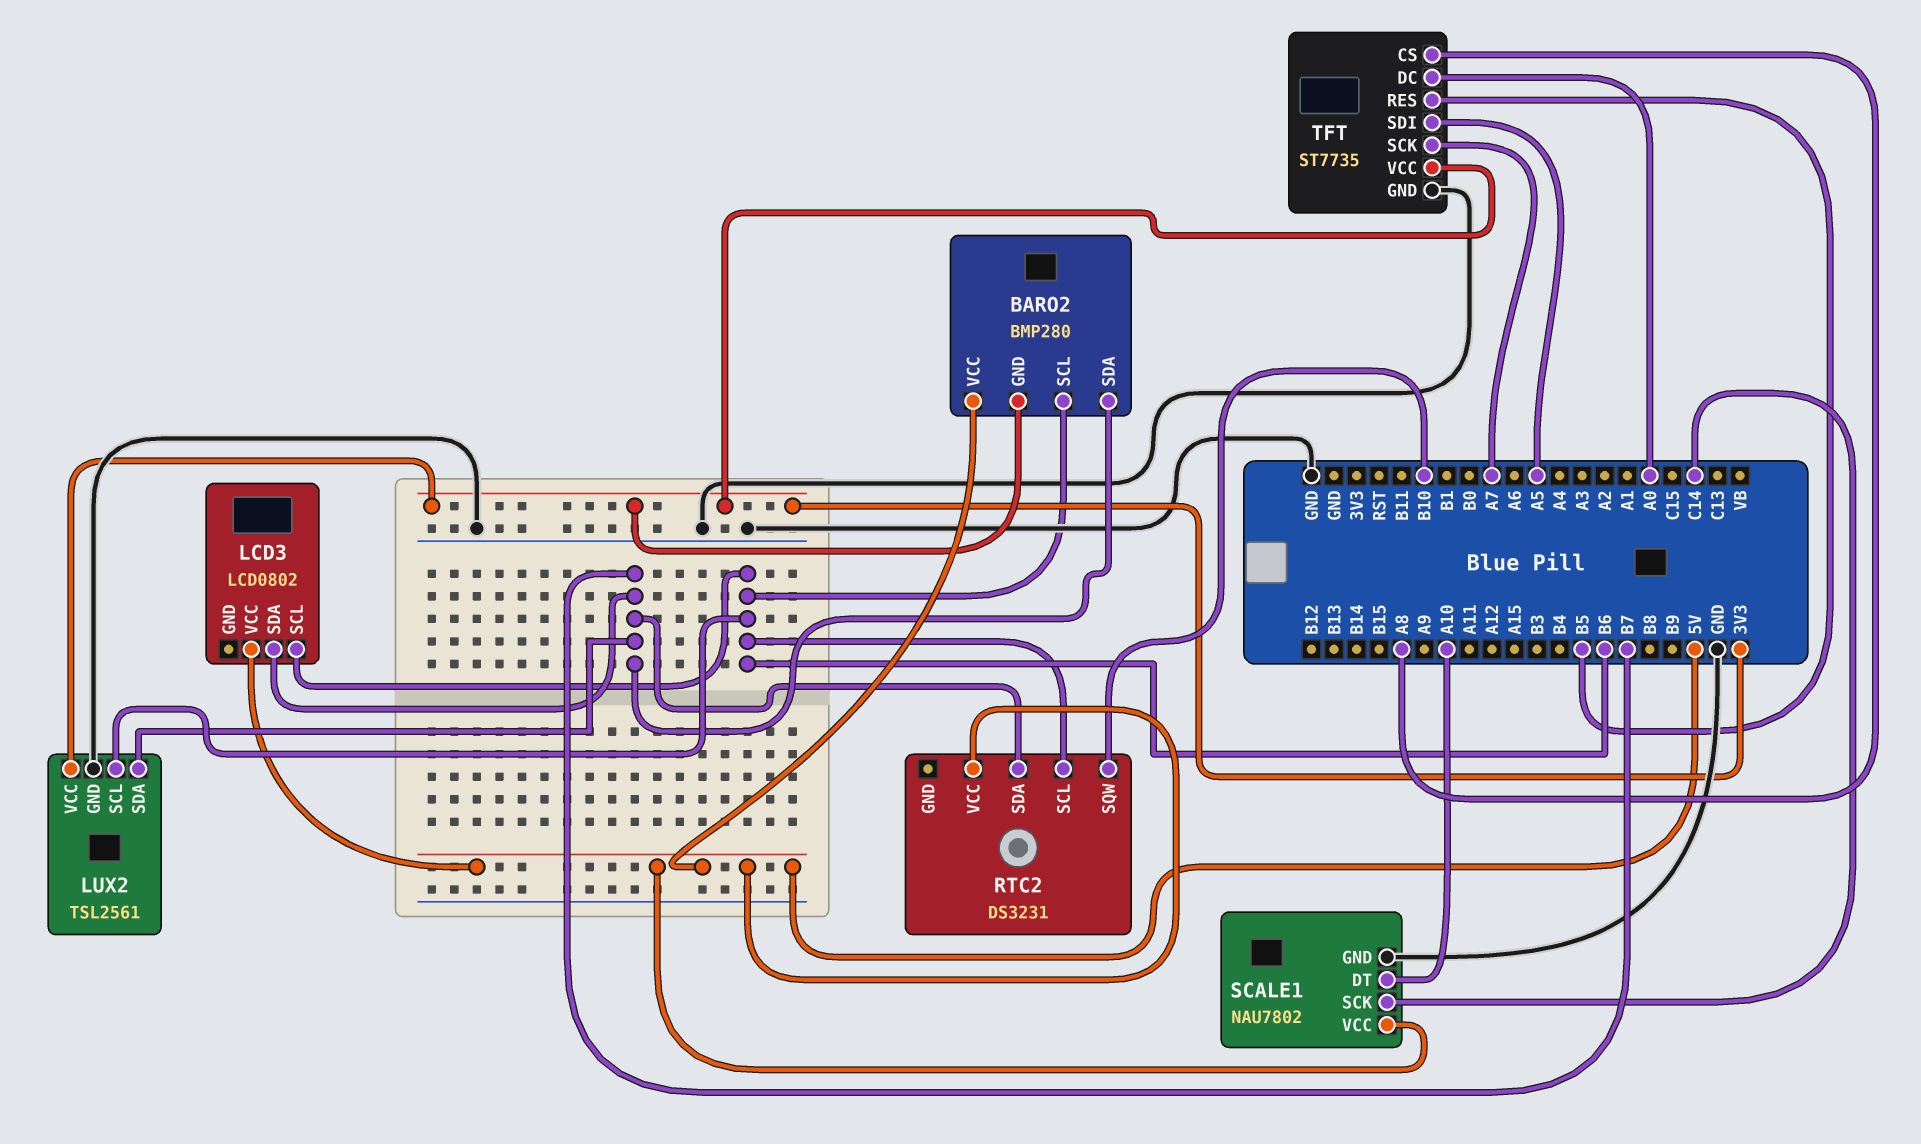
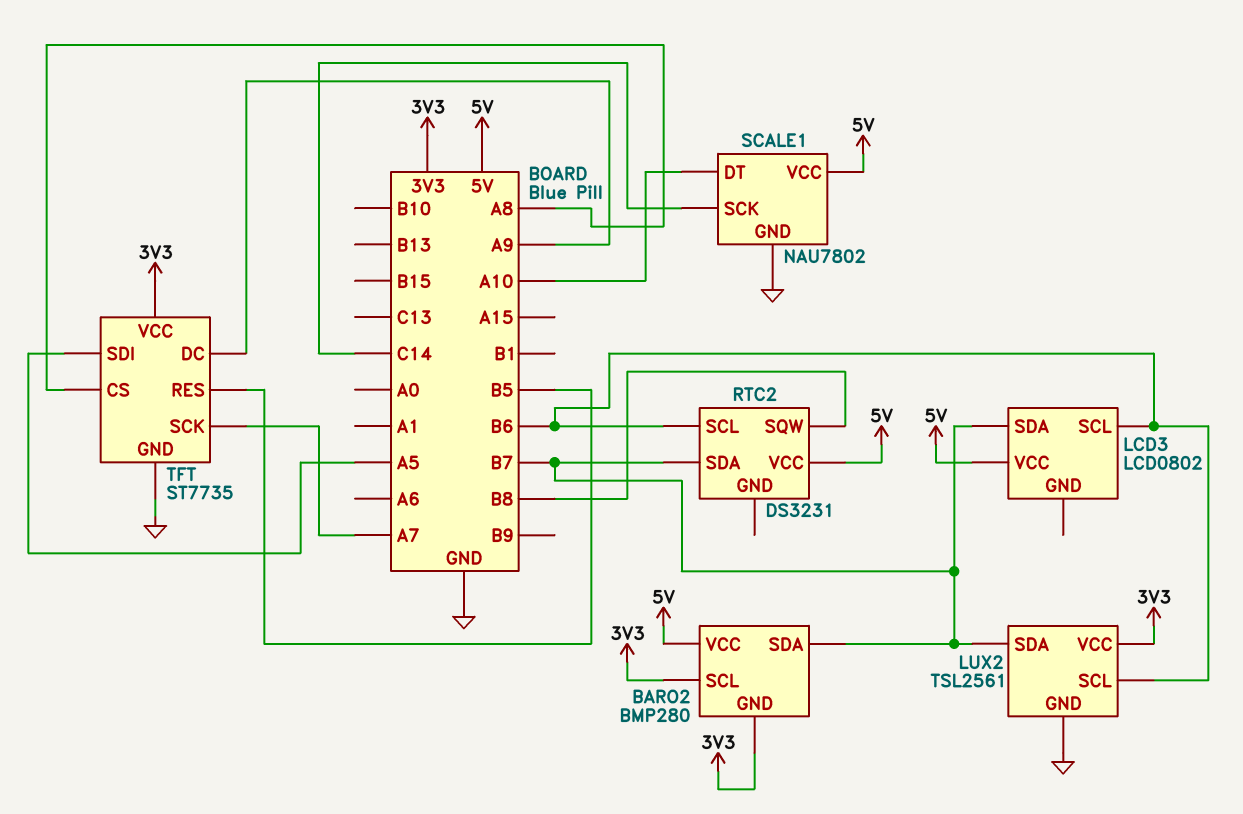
BARO2 pin SCL: B6 -> 3V3
RTC2 pin SQW: B10 -> B8
TFT pin DC: A0 -> A9

